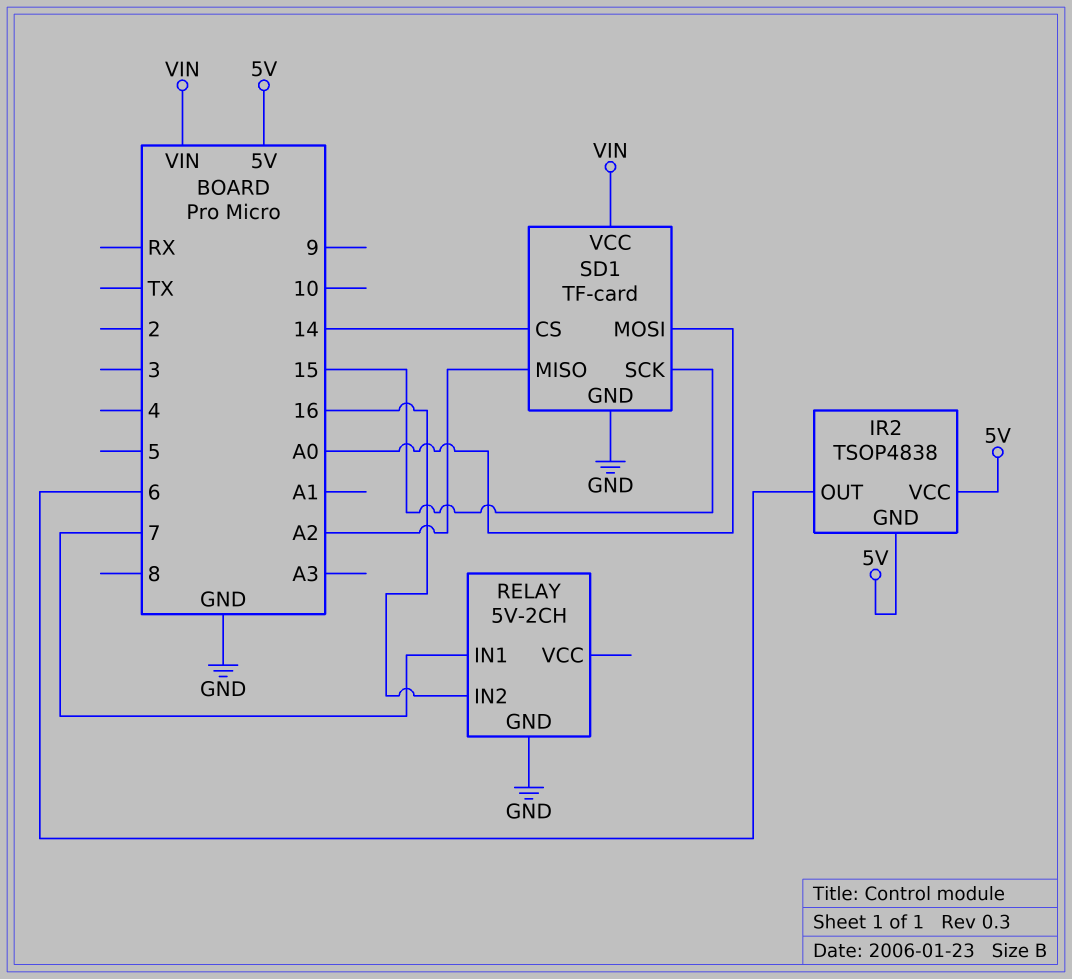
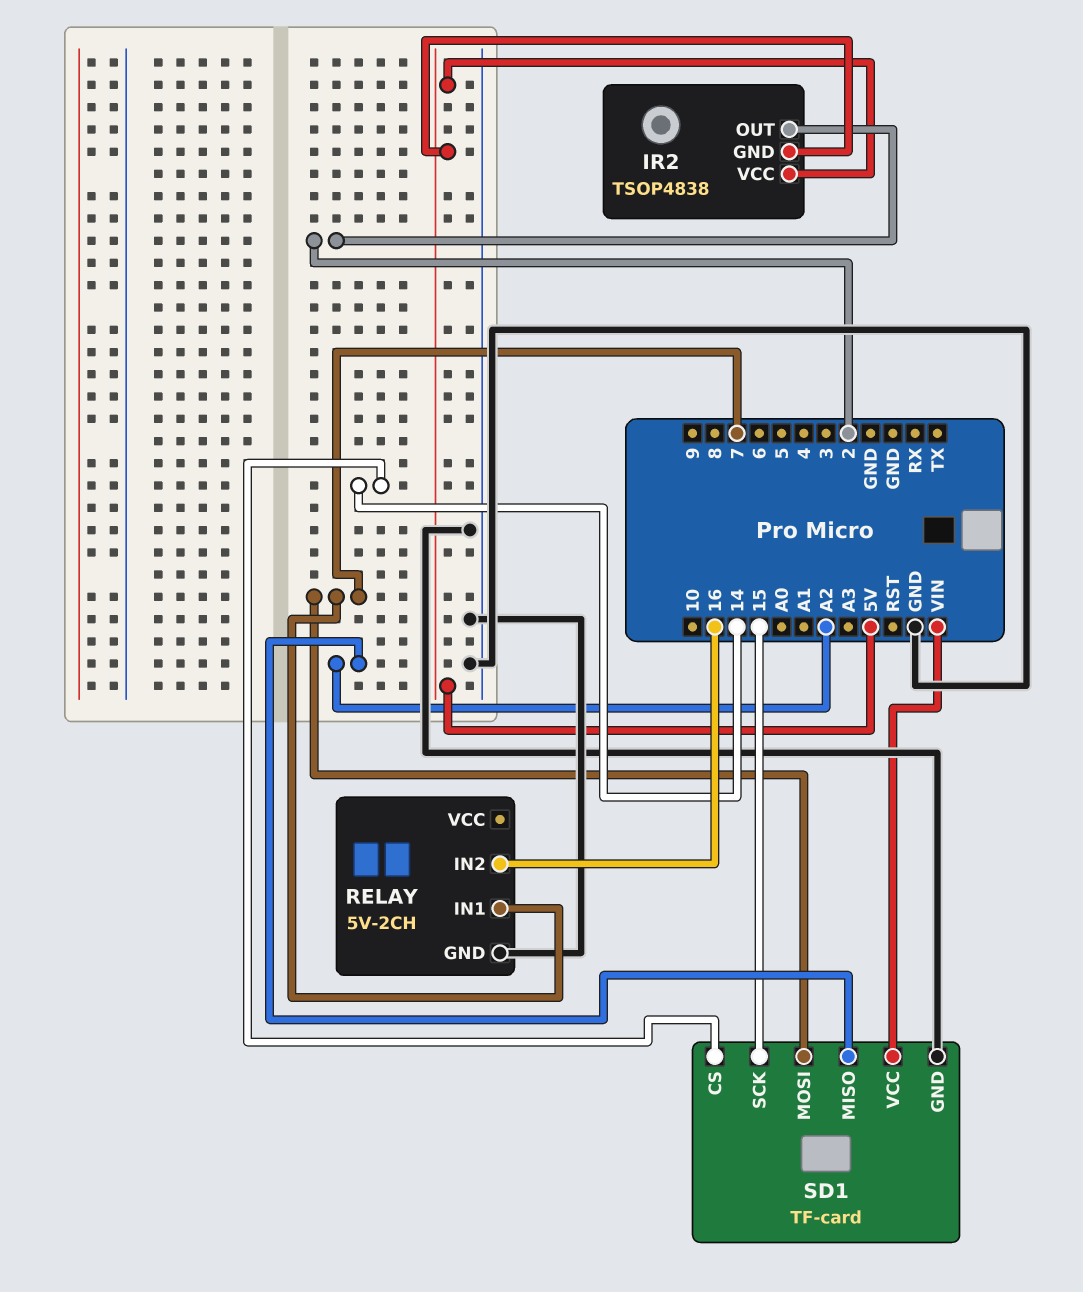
IR2 pin OUT: 6 -> 2
SD1 pin MOSI: A0 -> 7

